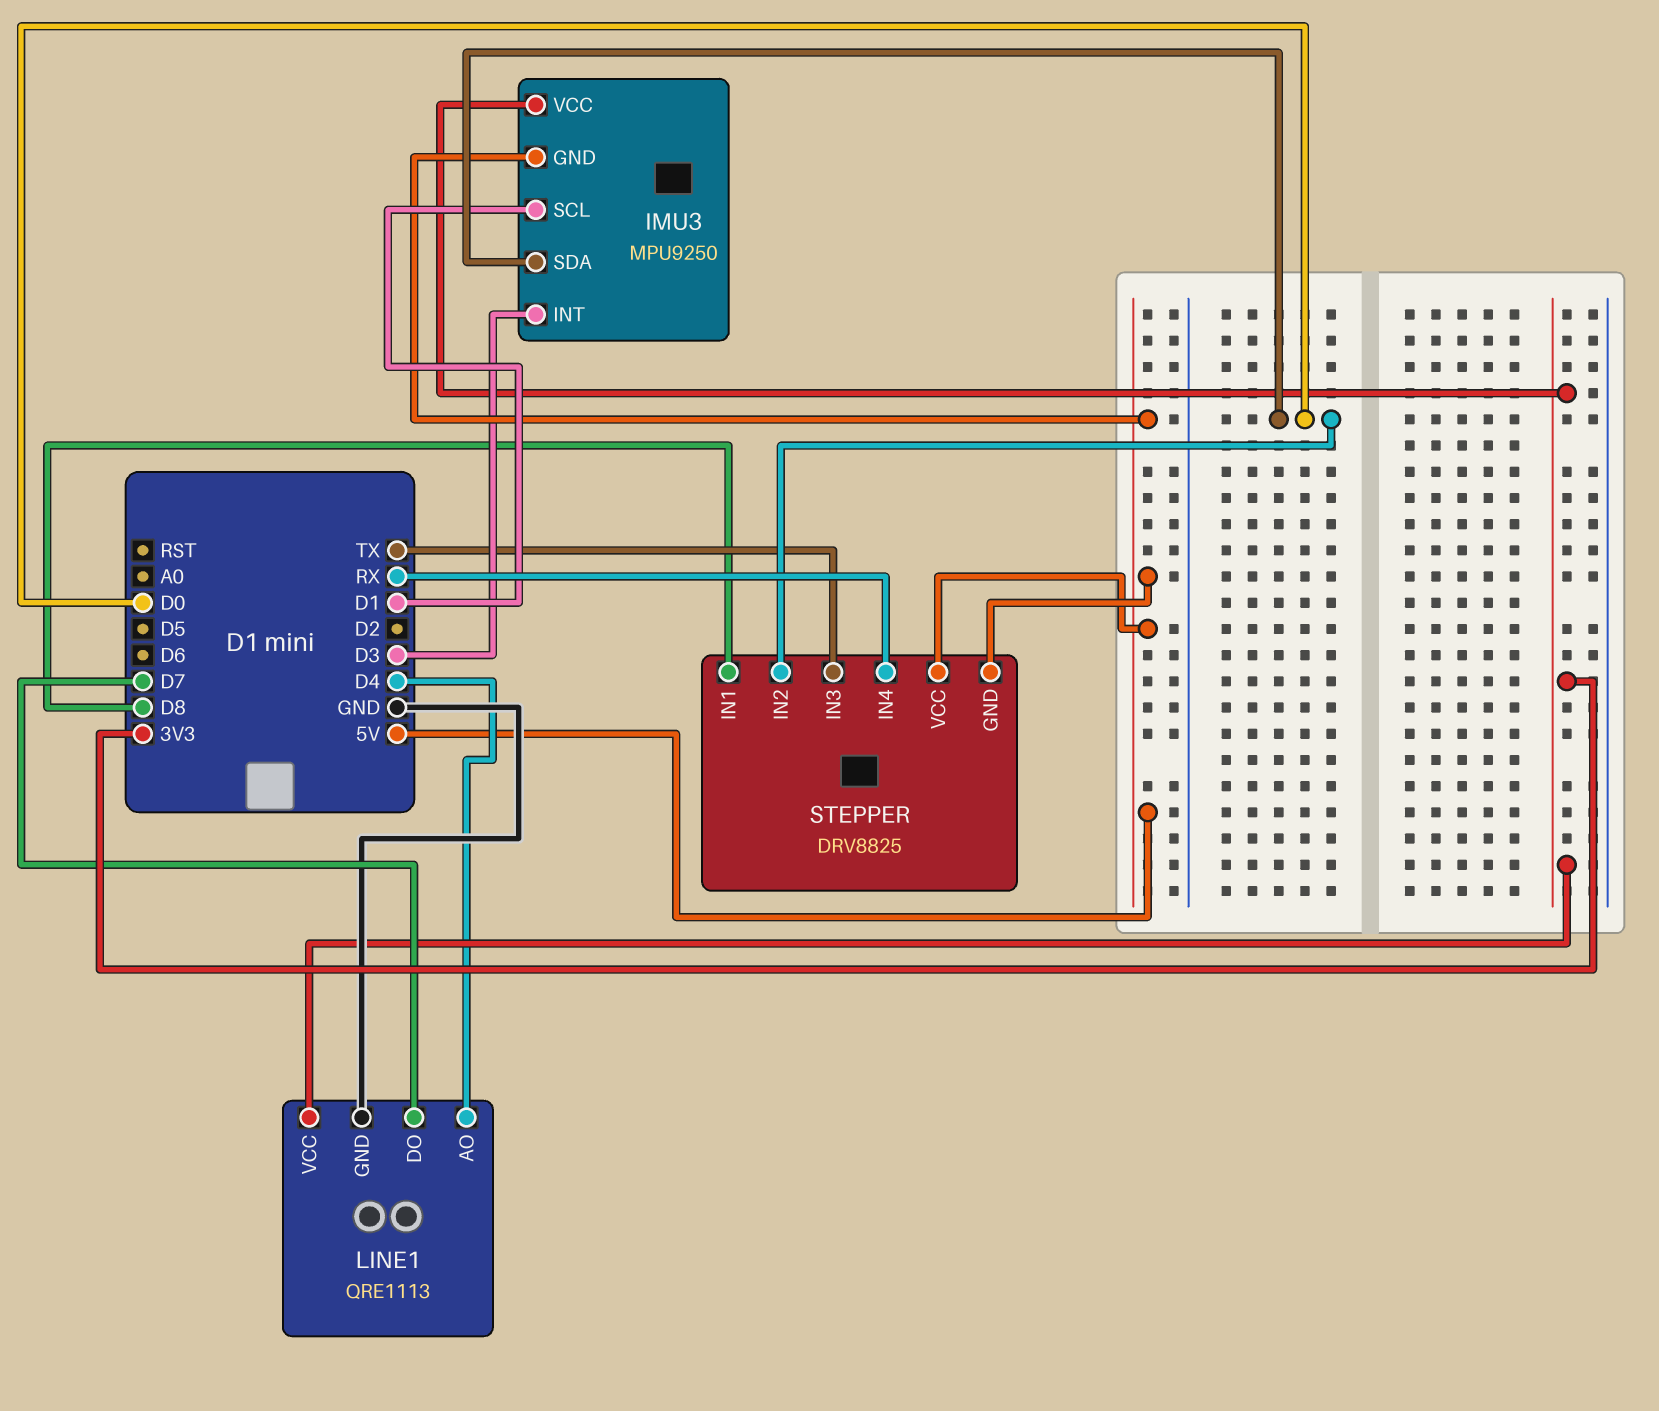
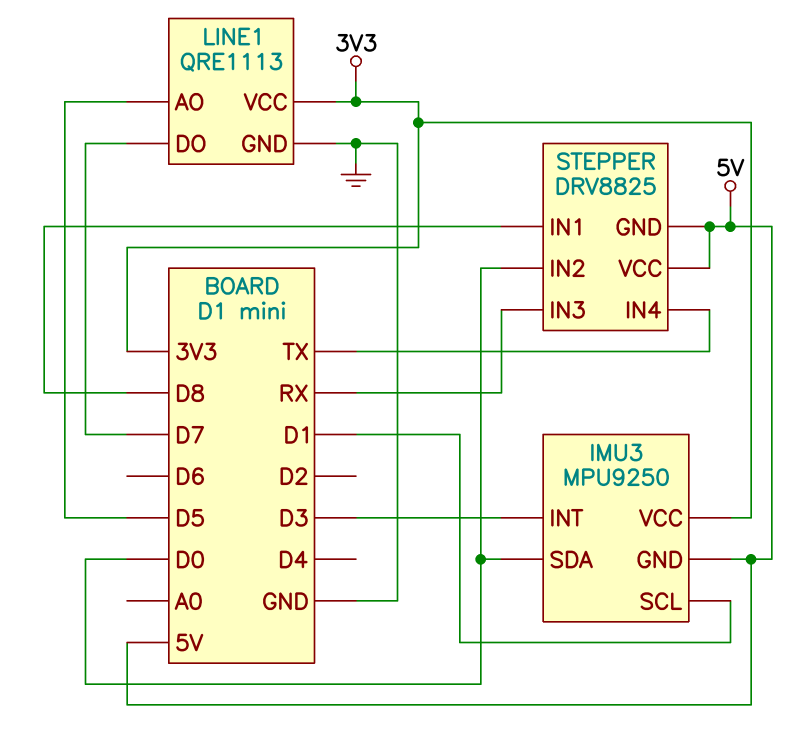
LINE1 pin AO: D4 -> D5
STEPPER pin IN3: TX -> RX
STEPPER pin IN4: RX -> TX

